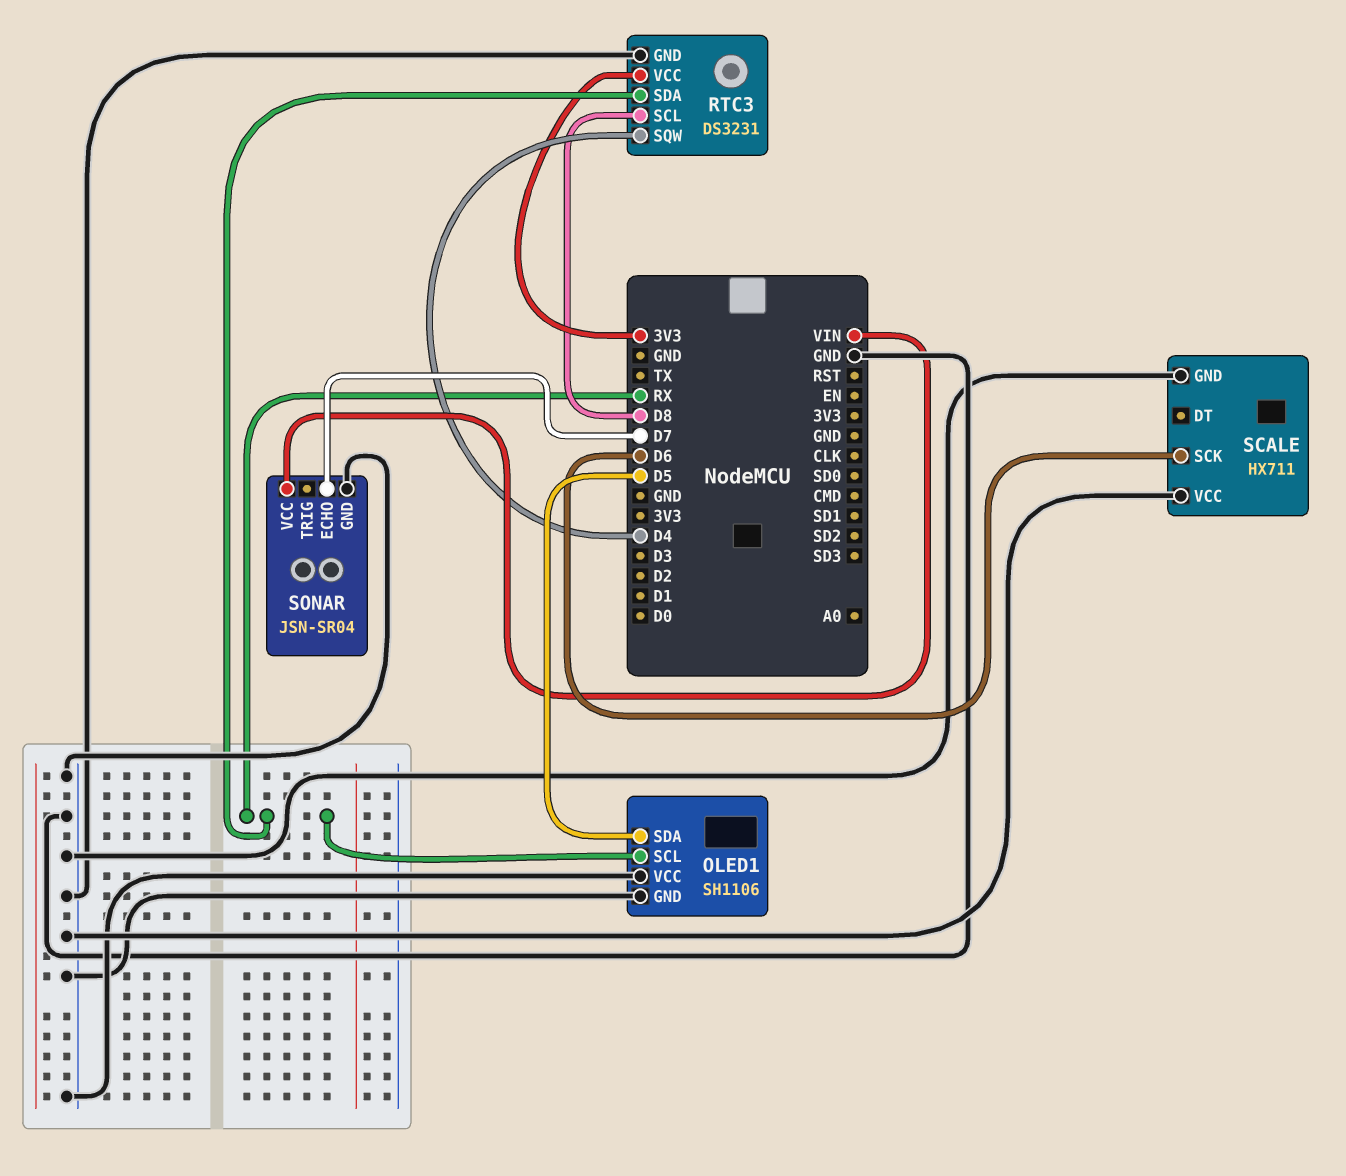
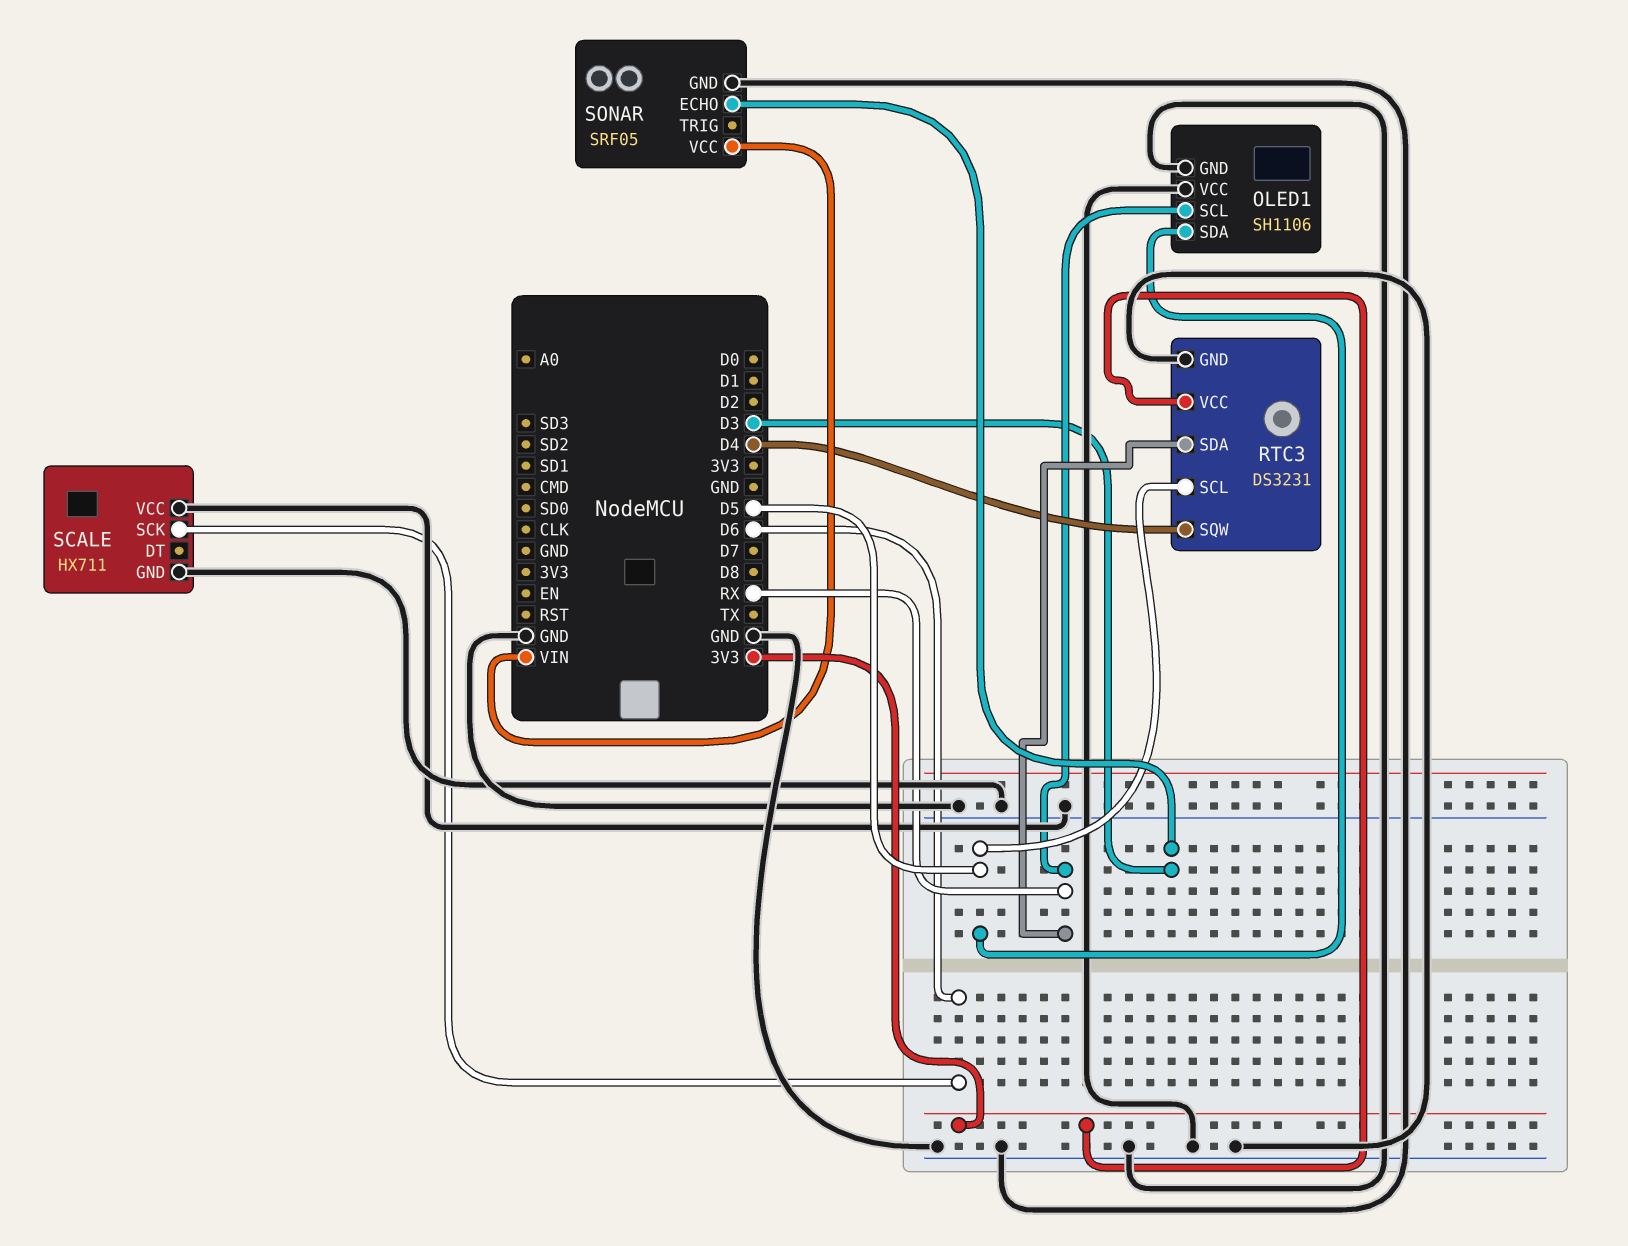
RTC3 pin SCL: D8 -> D5
SONAR: JSN-SR04 -> SRF05
SONAR pin ECHO: D7 -> D3

